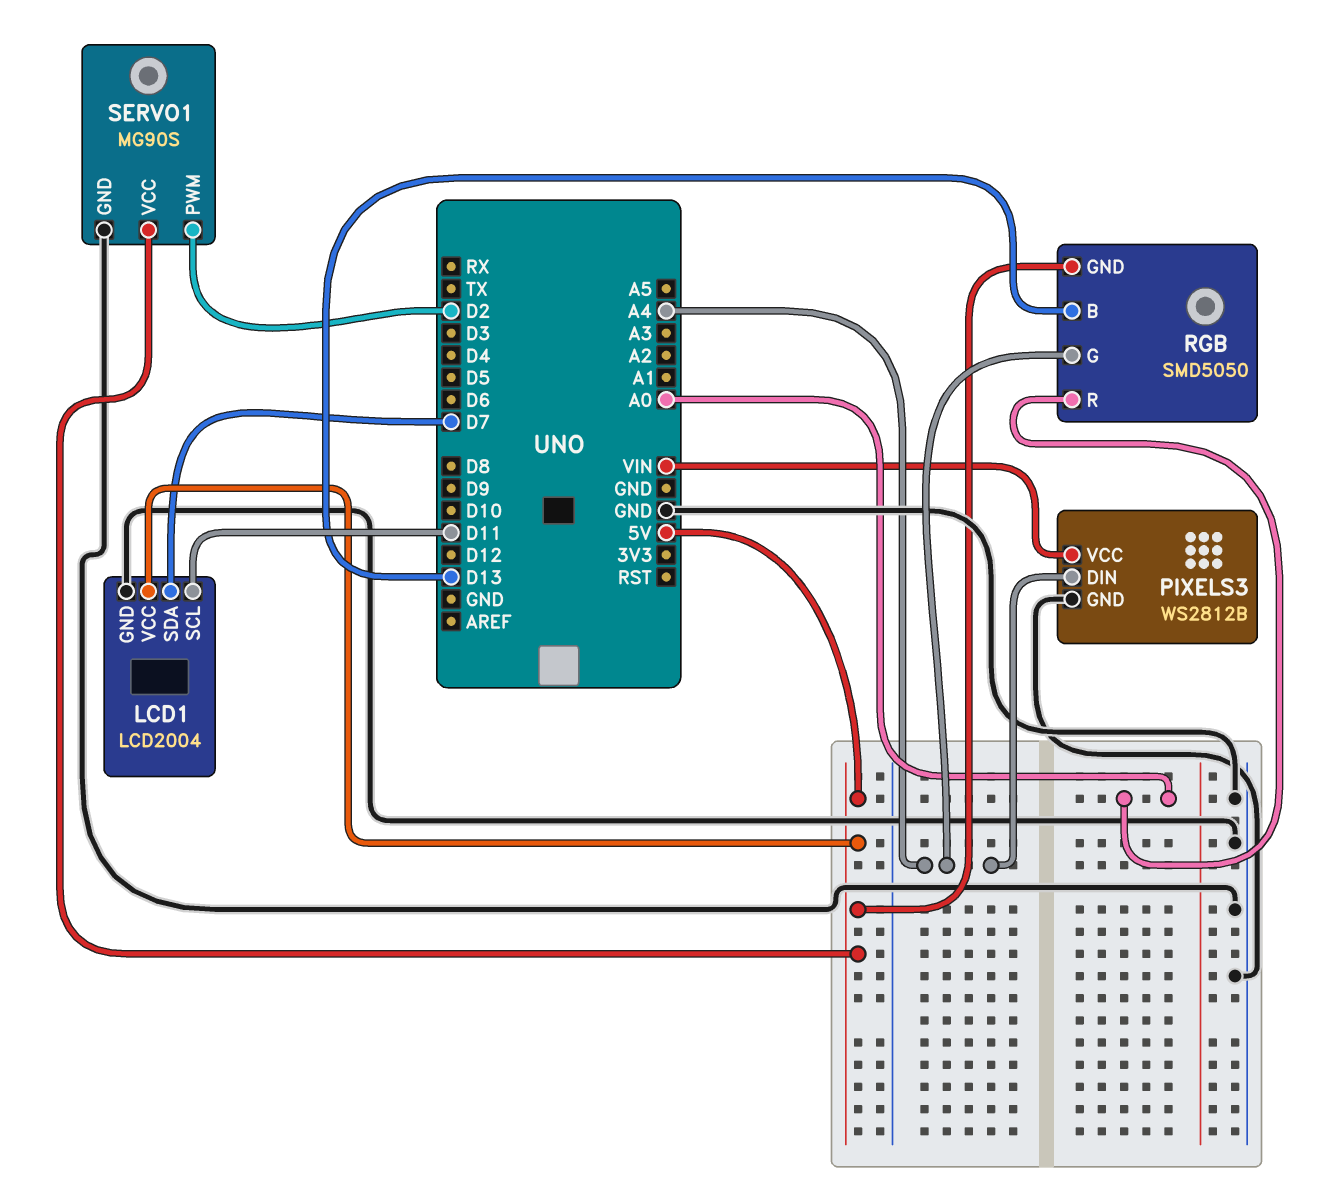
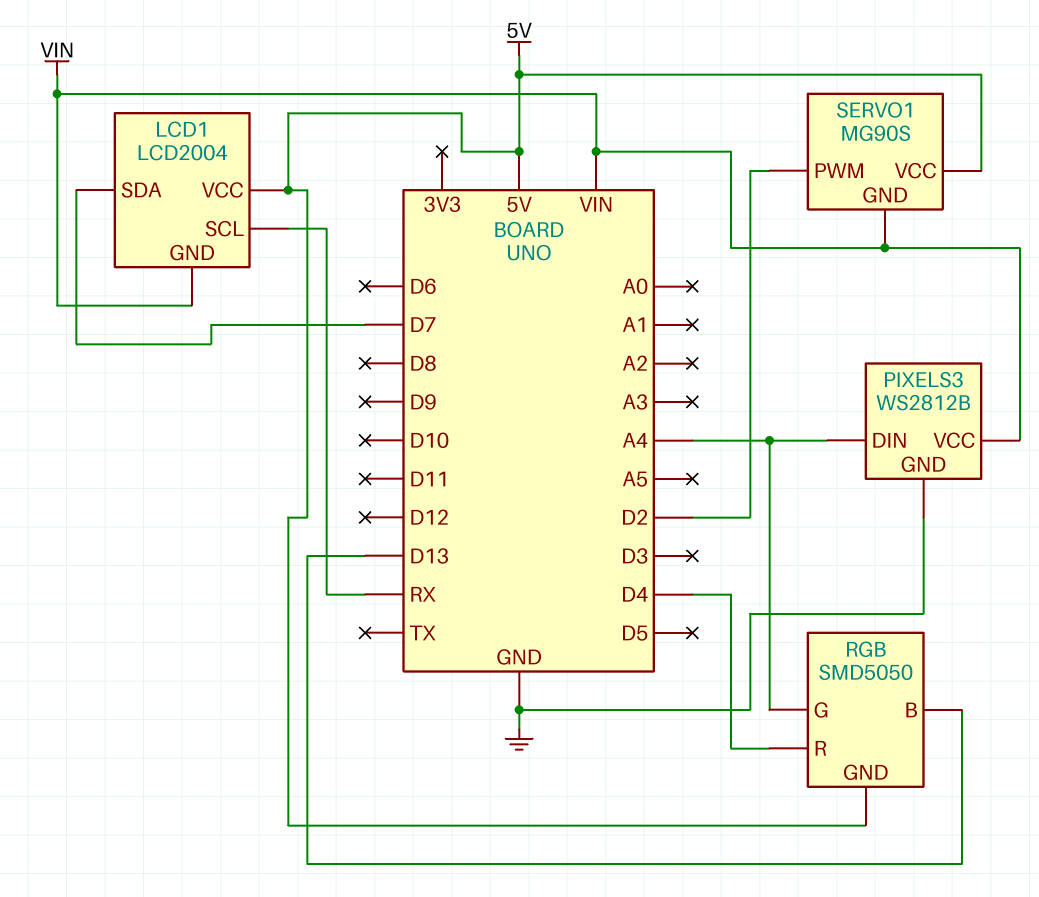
LCD1 pin GND: GND -> VIN
LCD1 pin SCL: D11 -> RX
RGB pin R: A0 -> D4
SERVO1 pin GND: GND -> VIN

